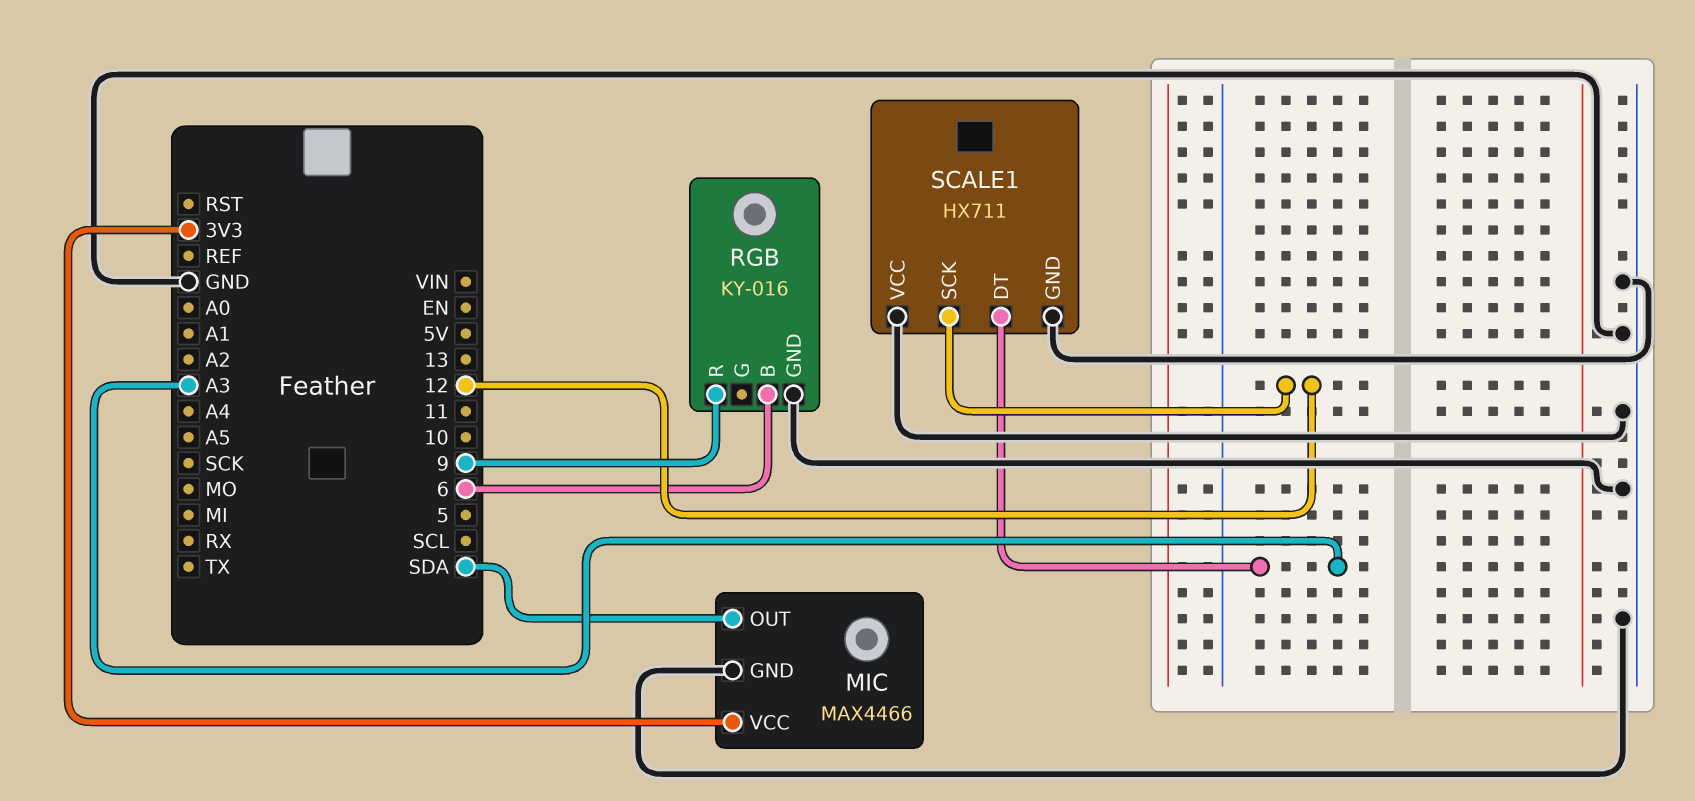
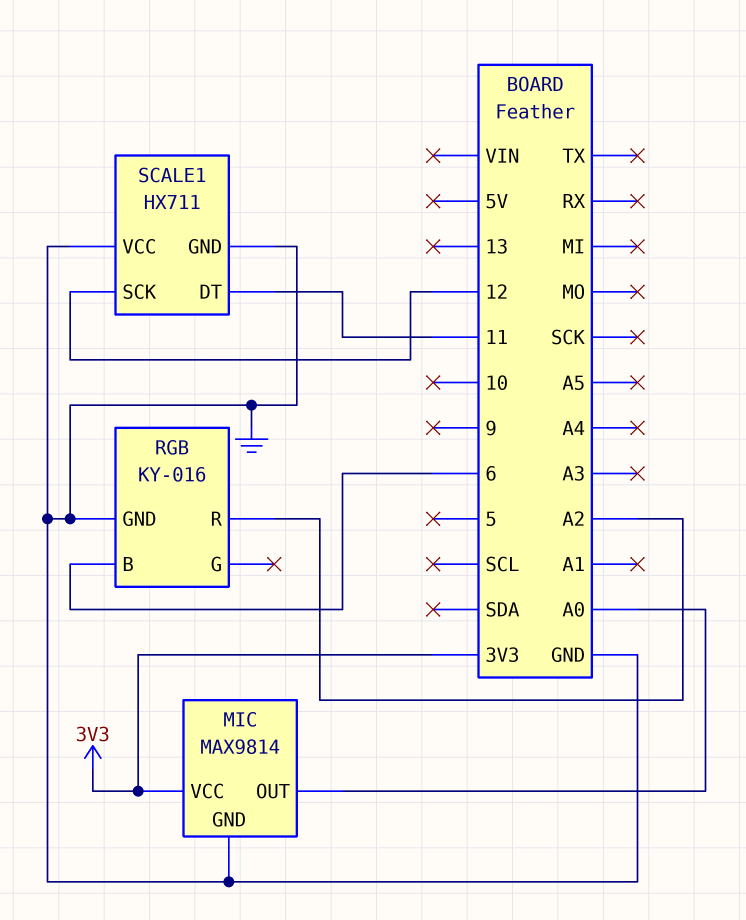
MIC: MAX4466 -> MAX9814
MIC pin OUT: SDA -> A0
RGB pin R: 9 -> A2
SCALE1 pin DT: A3 -> 11

